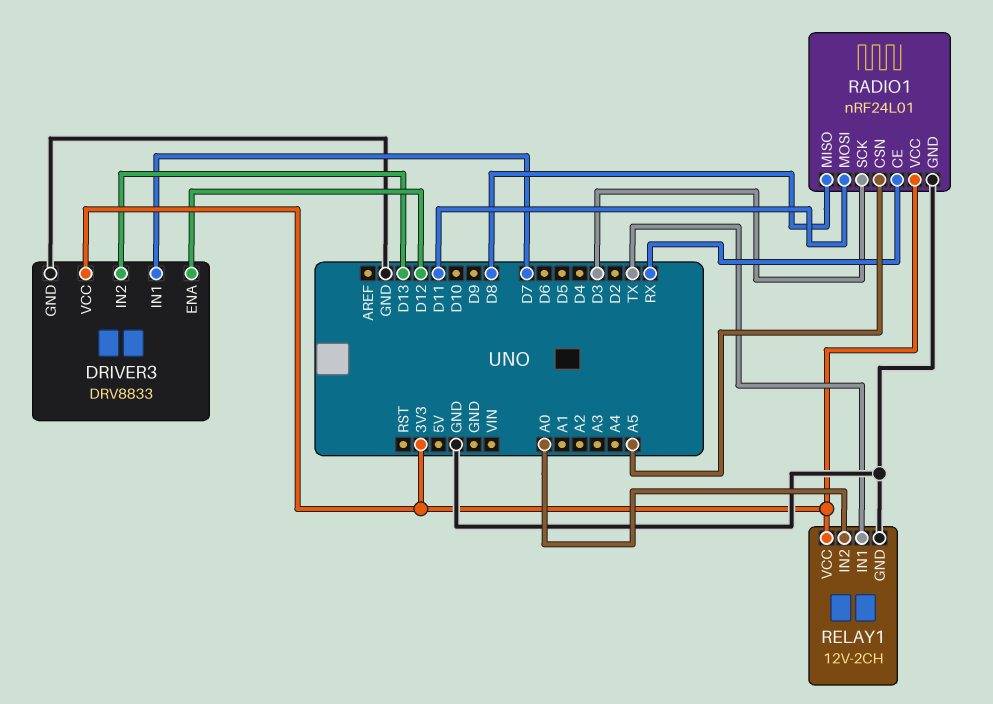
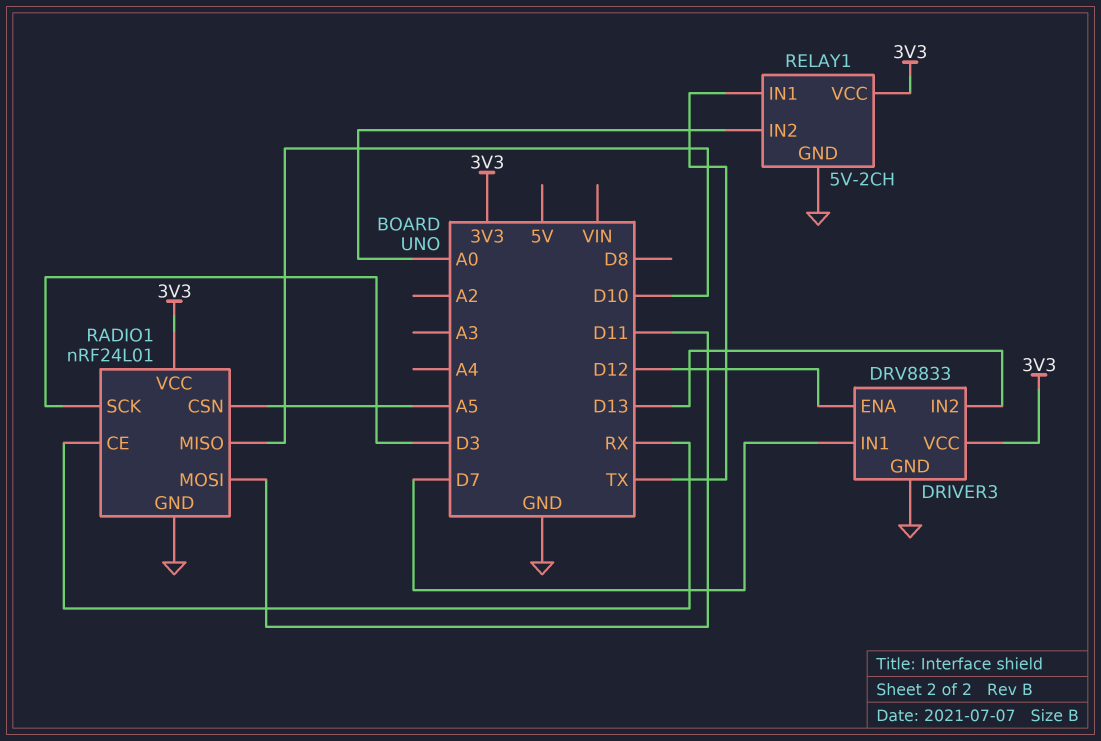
RADIO1 pin MISO: D8 -> D10
RELAY1: 12V-2CH -> 5V-2CH

